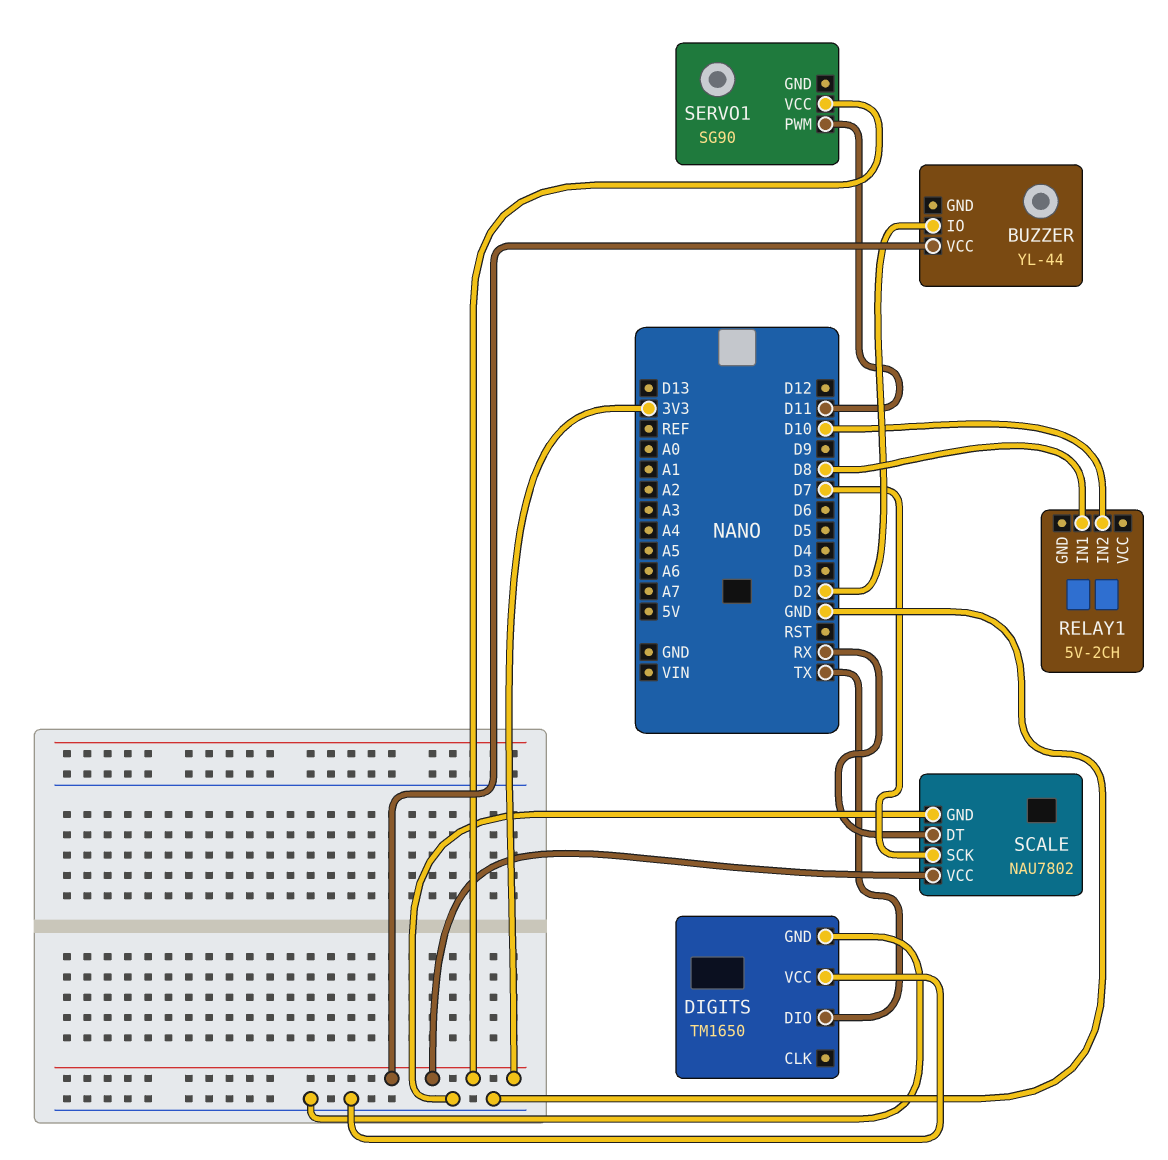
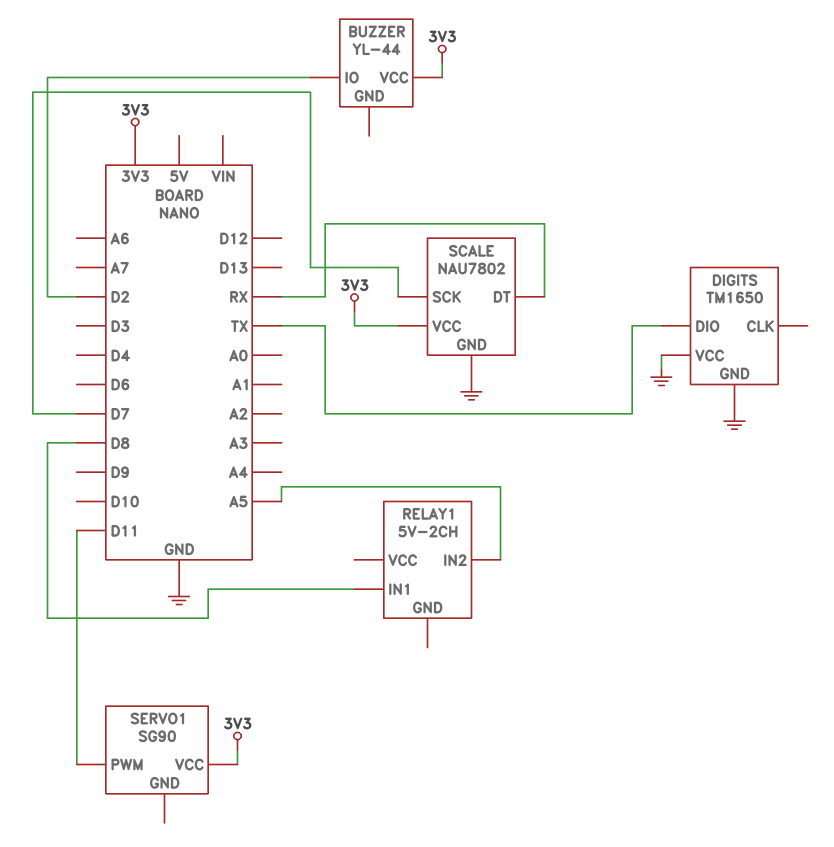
RELAY1 pin IN2: D10 -> A5

